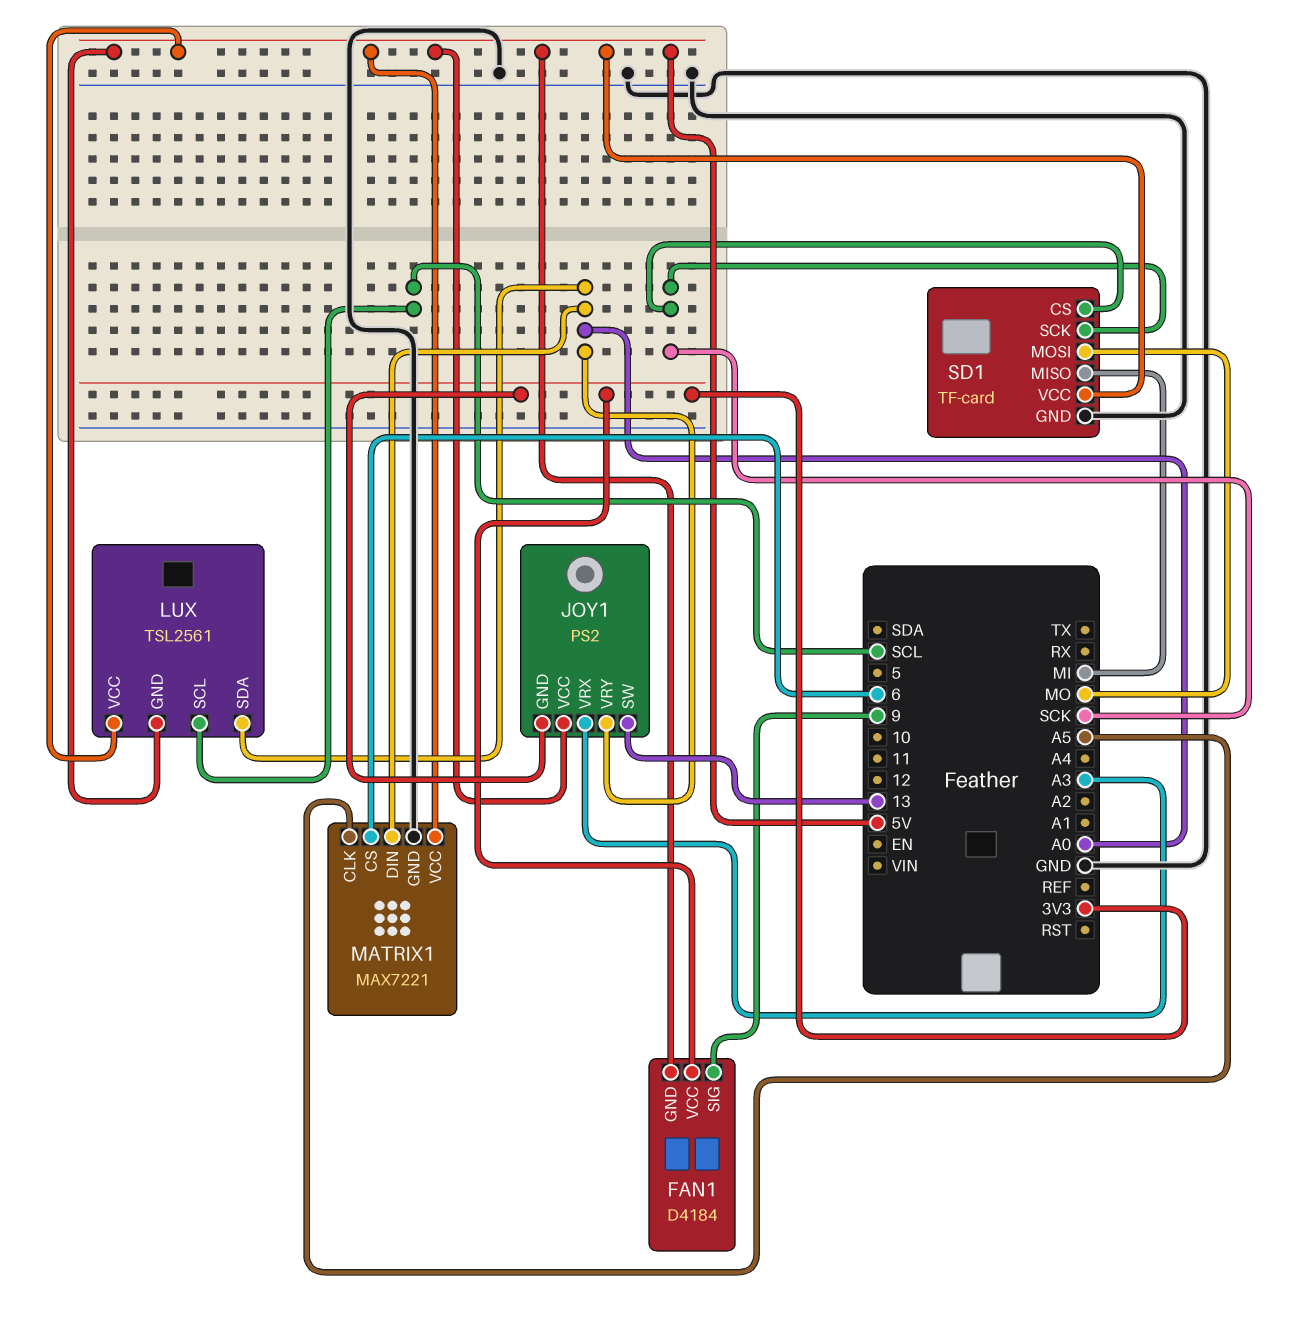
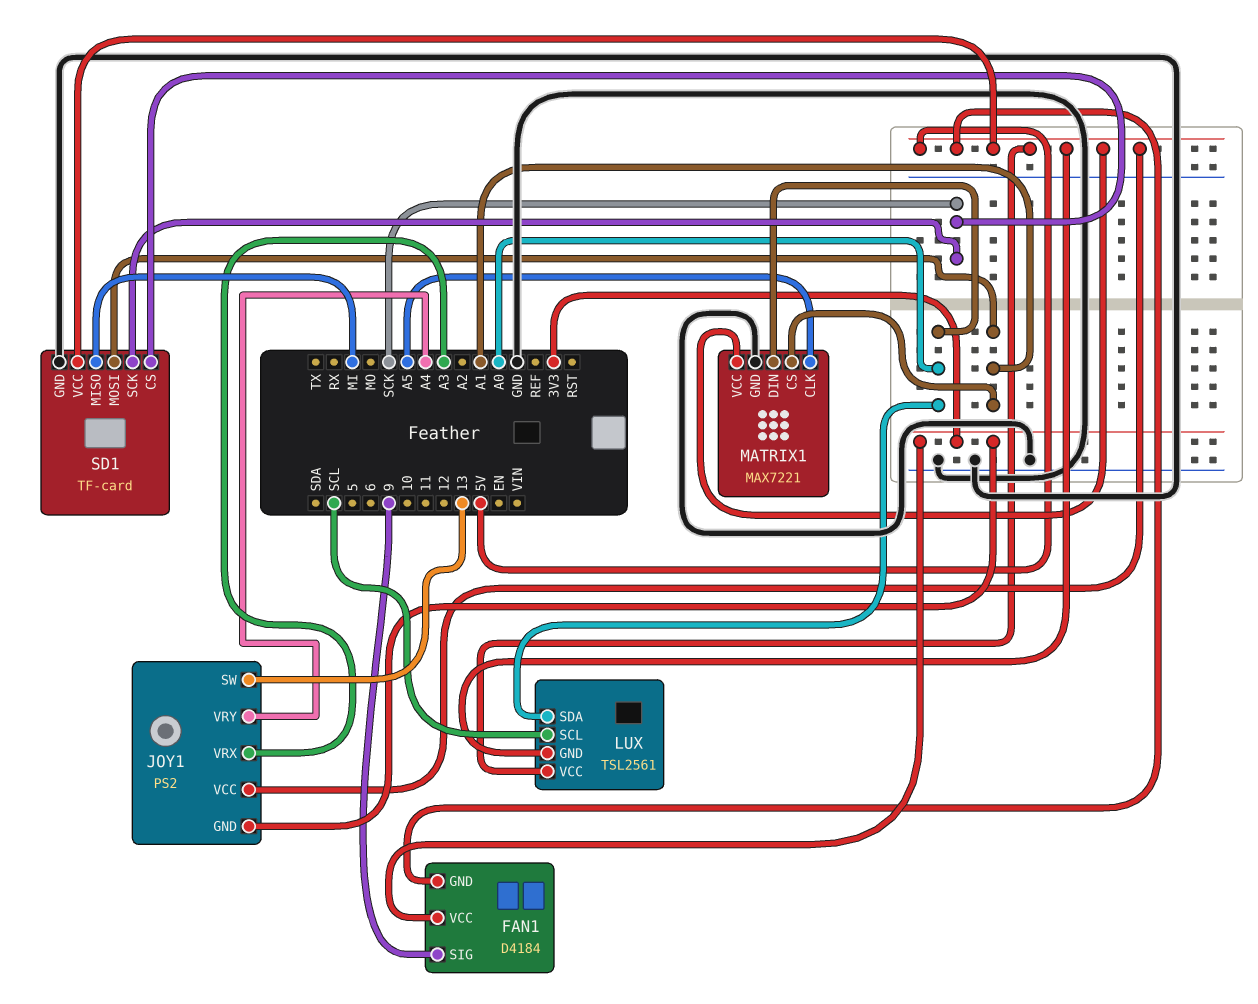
JOY1 pin VRY: A0 -> A4
MATRIX1 pin CS: 6 -> A1
SD1 pin MOSI: MO -> A1

